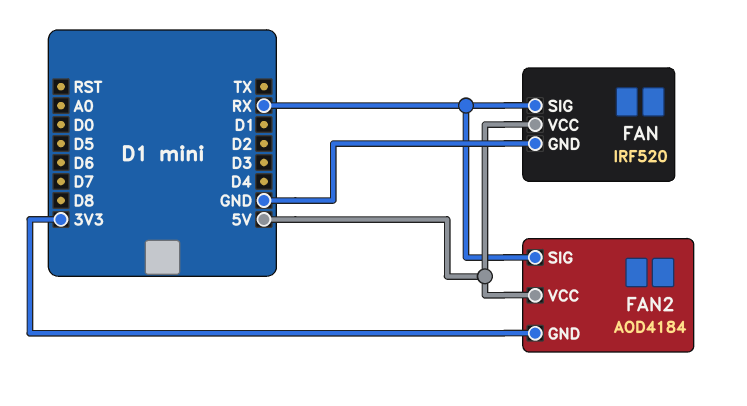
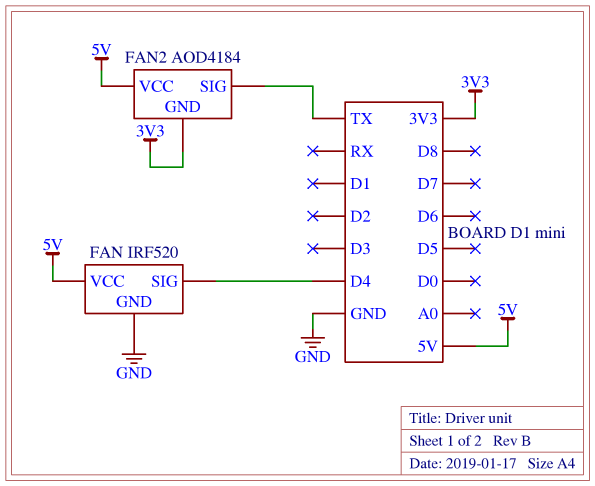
FAN pin SIG: RX -> D4
FAN2 pin SIG: RX -> TX

